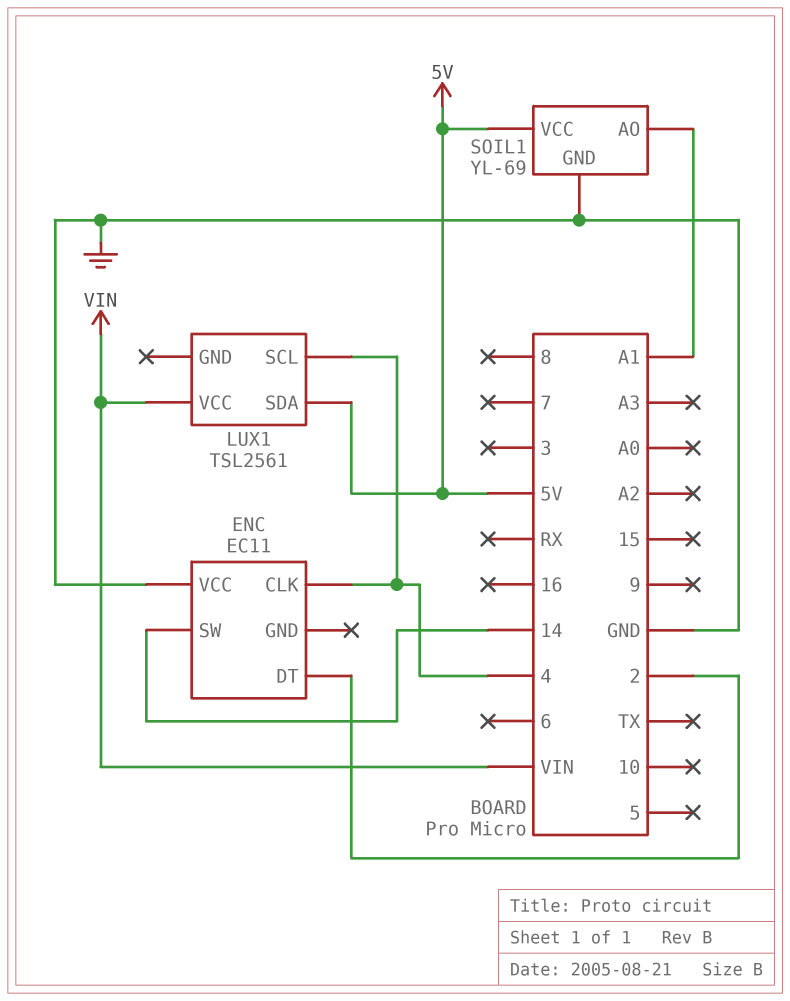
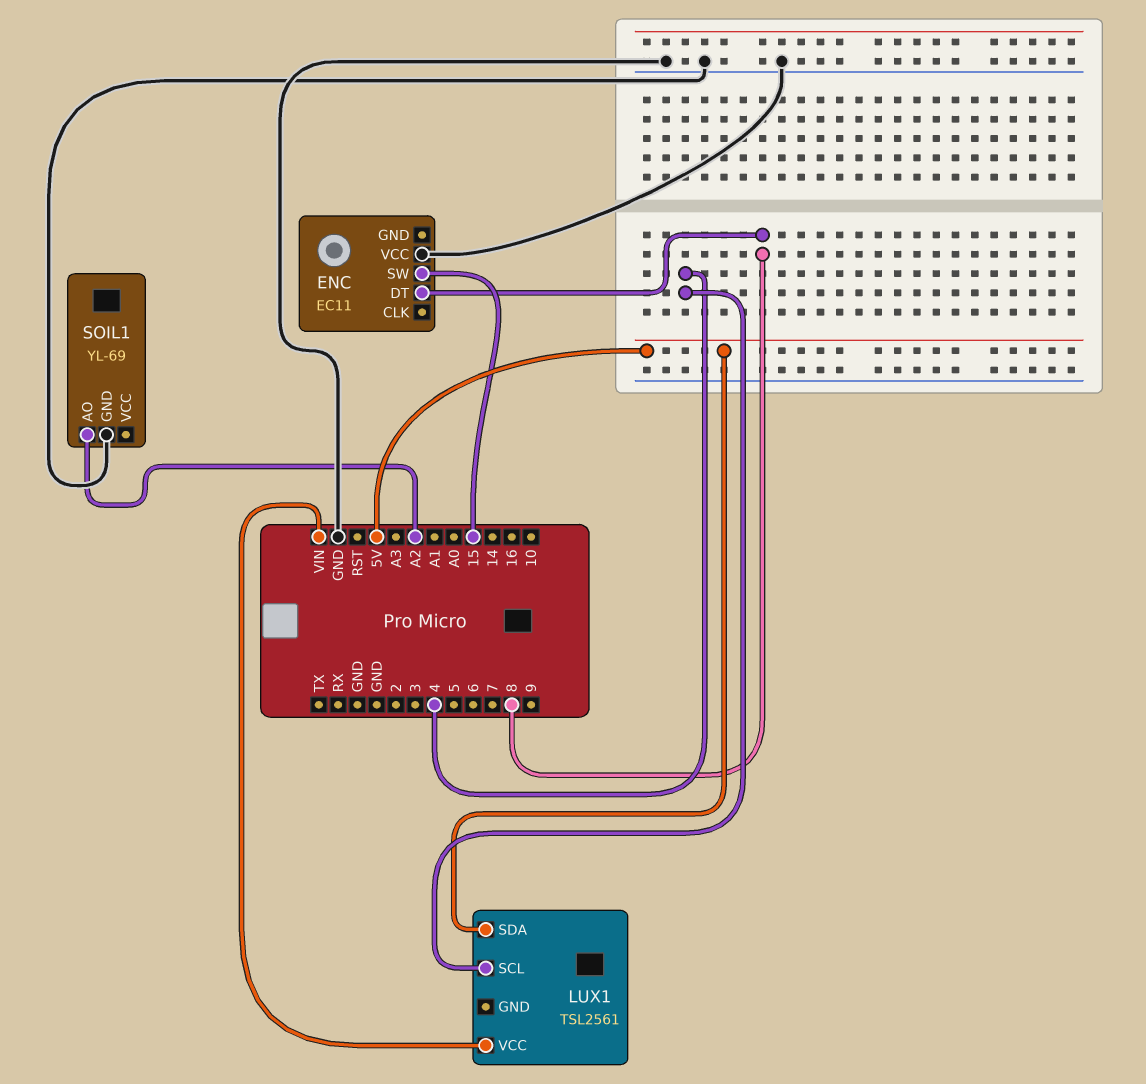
ENC pin CLK: 4 -> none
ENC pin DT: 2 -> 8
ENC pin SW: 14 -> 15
SOIL1 pin AO: A1 -> A2
SOIL1 pin VCC: 5V -> none

